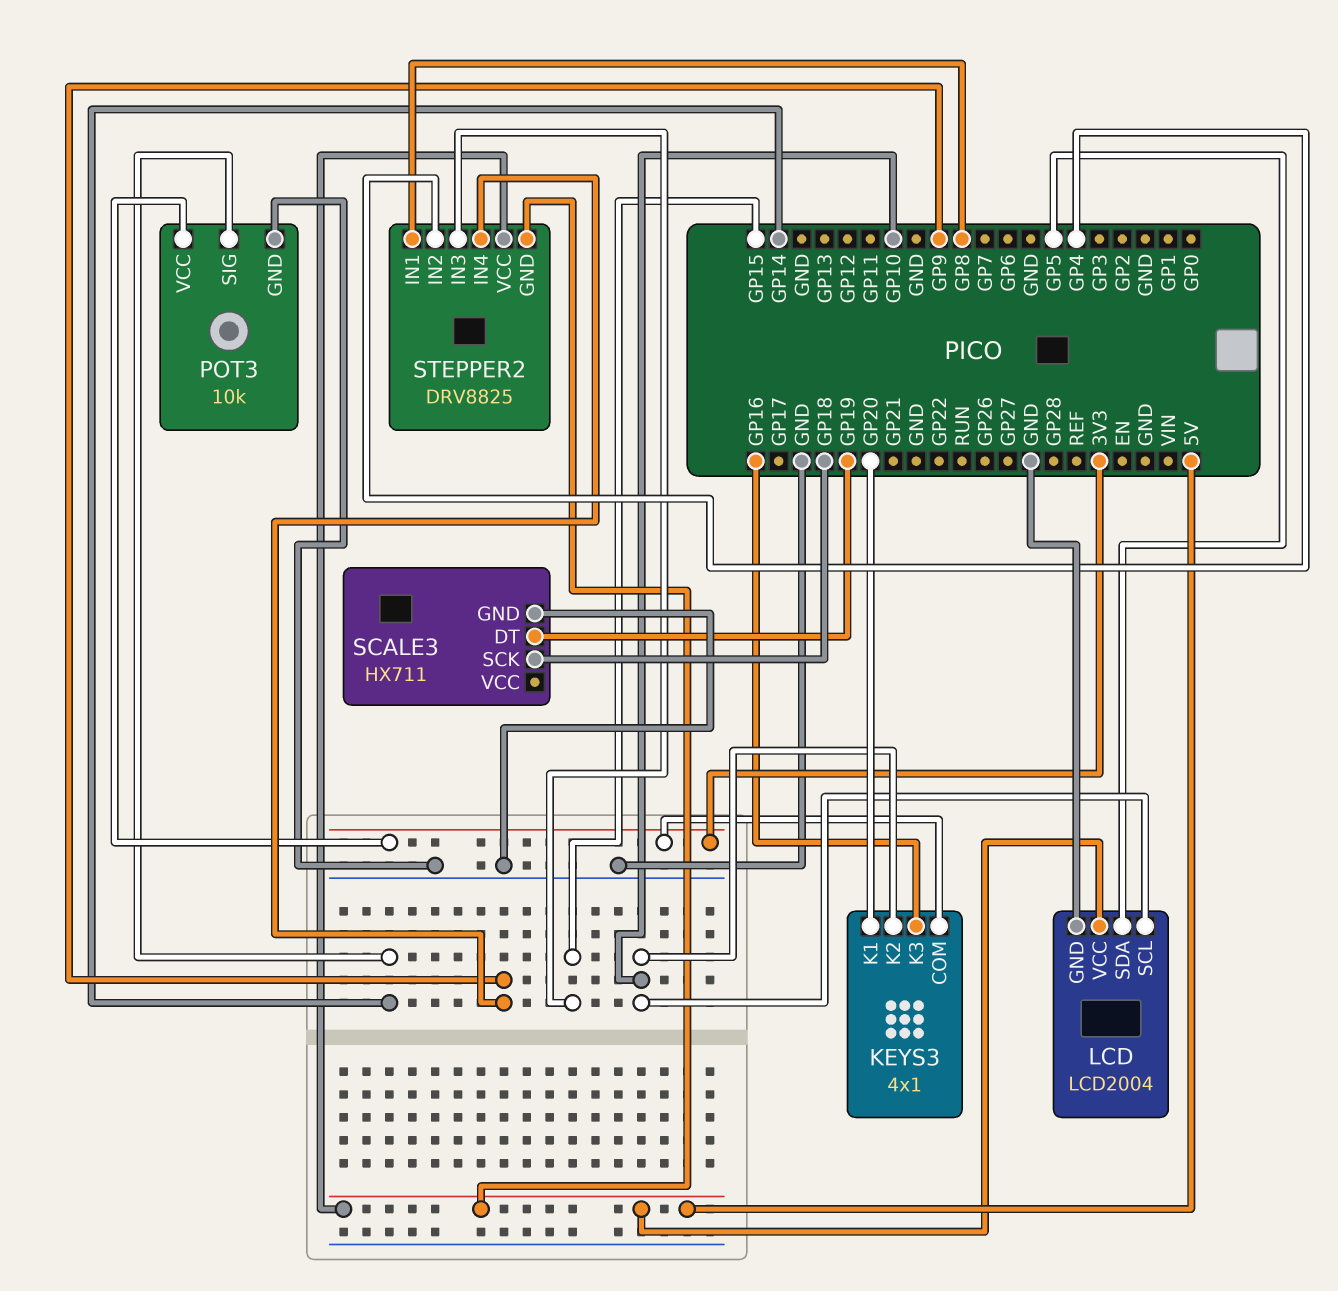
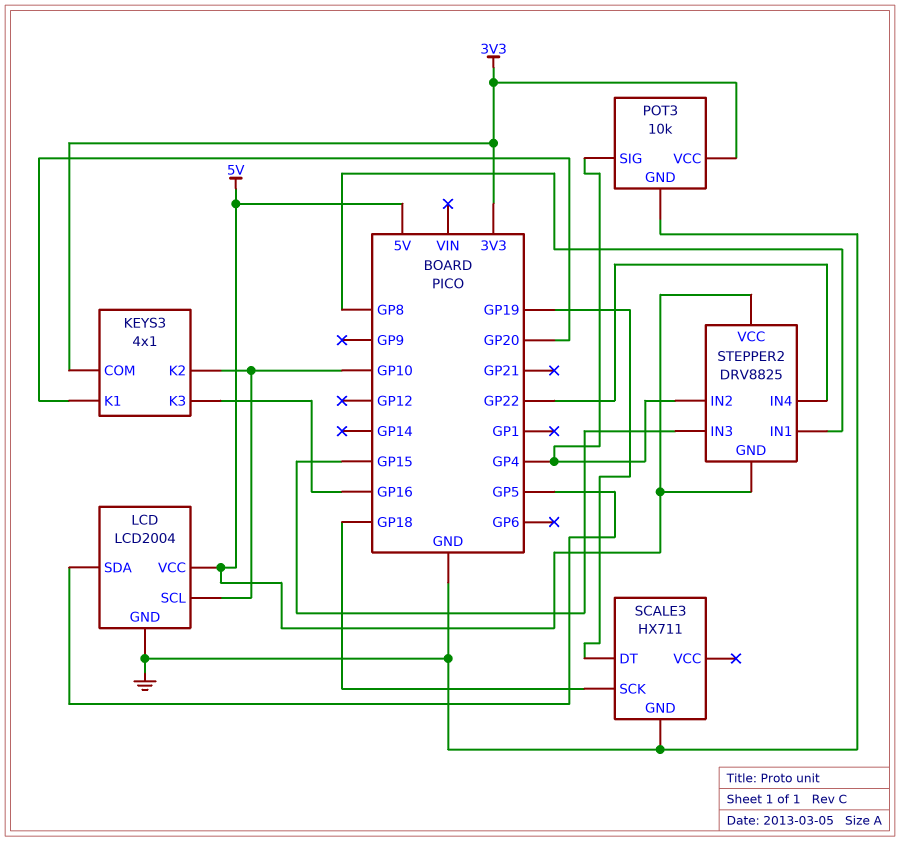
POT3 pin SIG: GP14 -> GP4
STEPPER2 pin IN4: GP9 -> GP22

